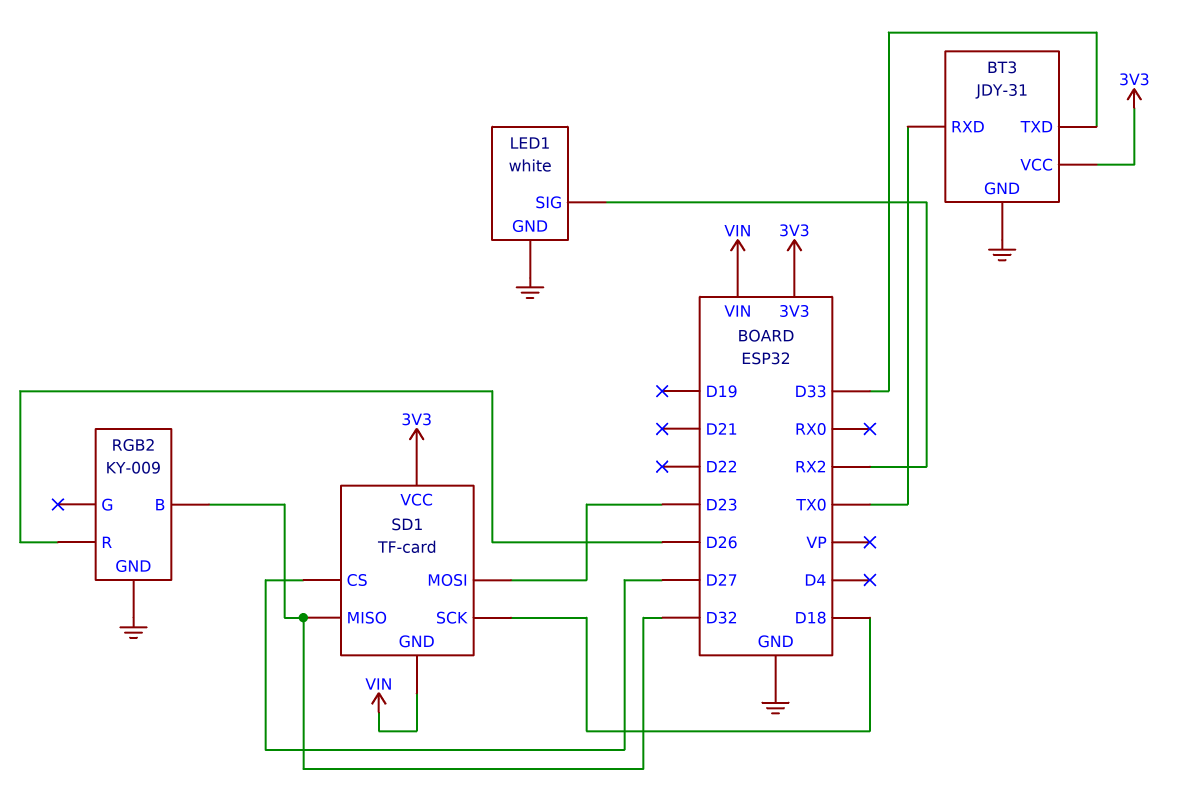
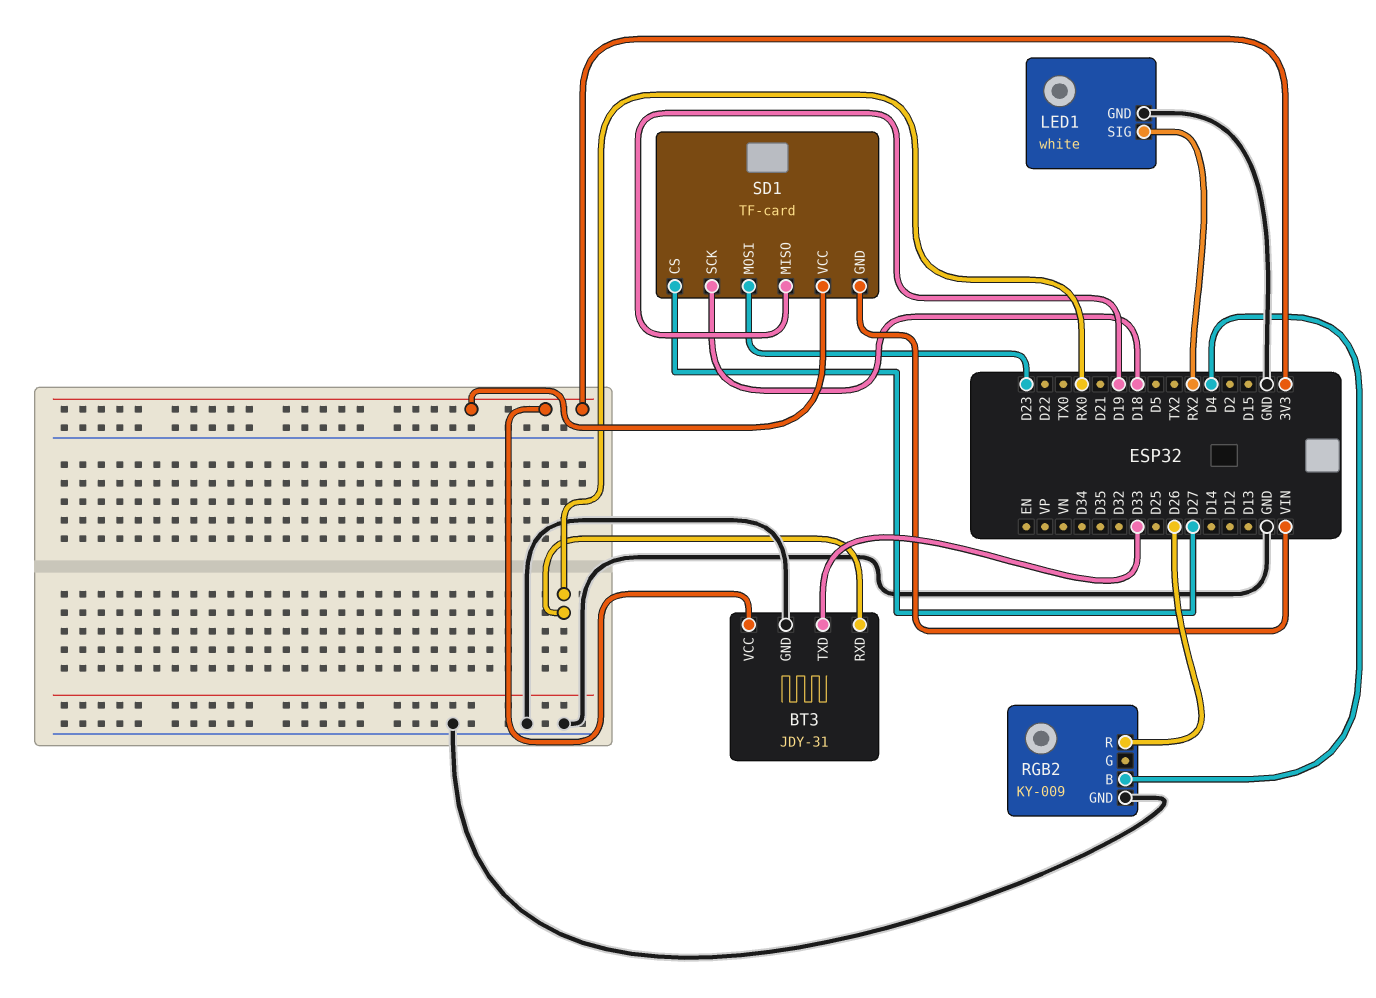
BT3 pin RXD: TX0 -> RX0
RGB2 pin B: D32 -> D4
SD1 pin MISO: D32 -> D19

